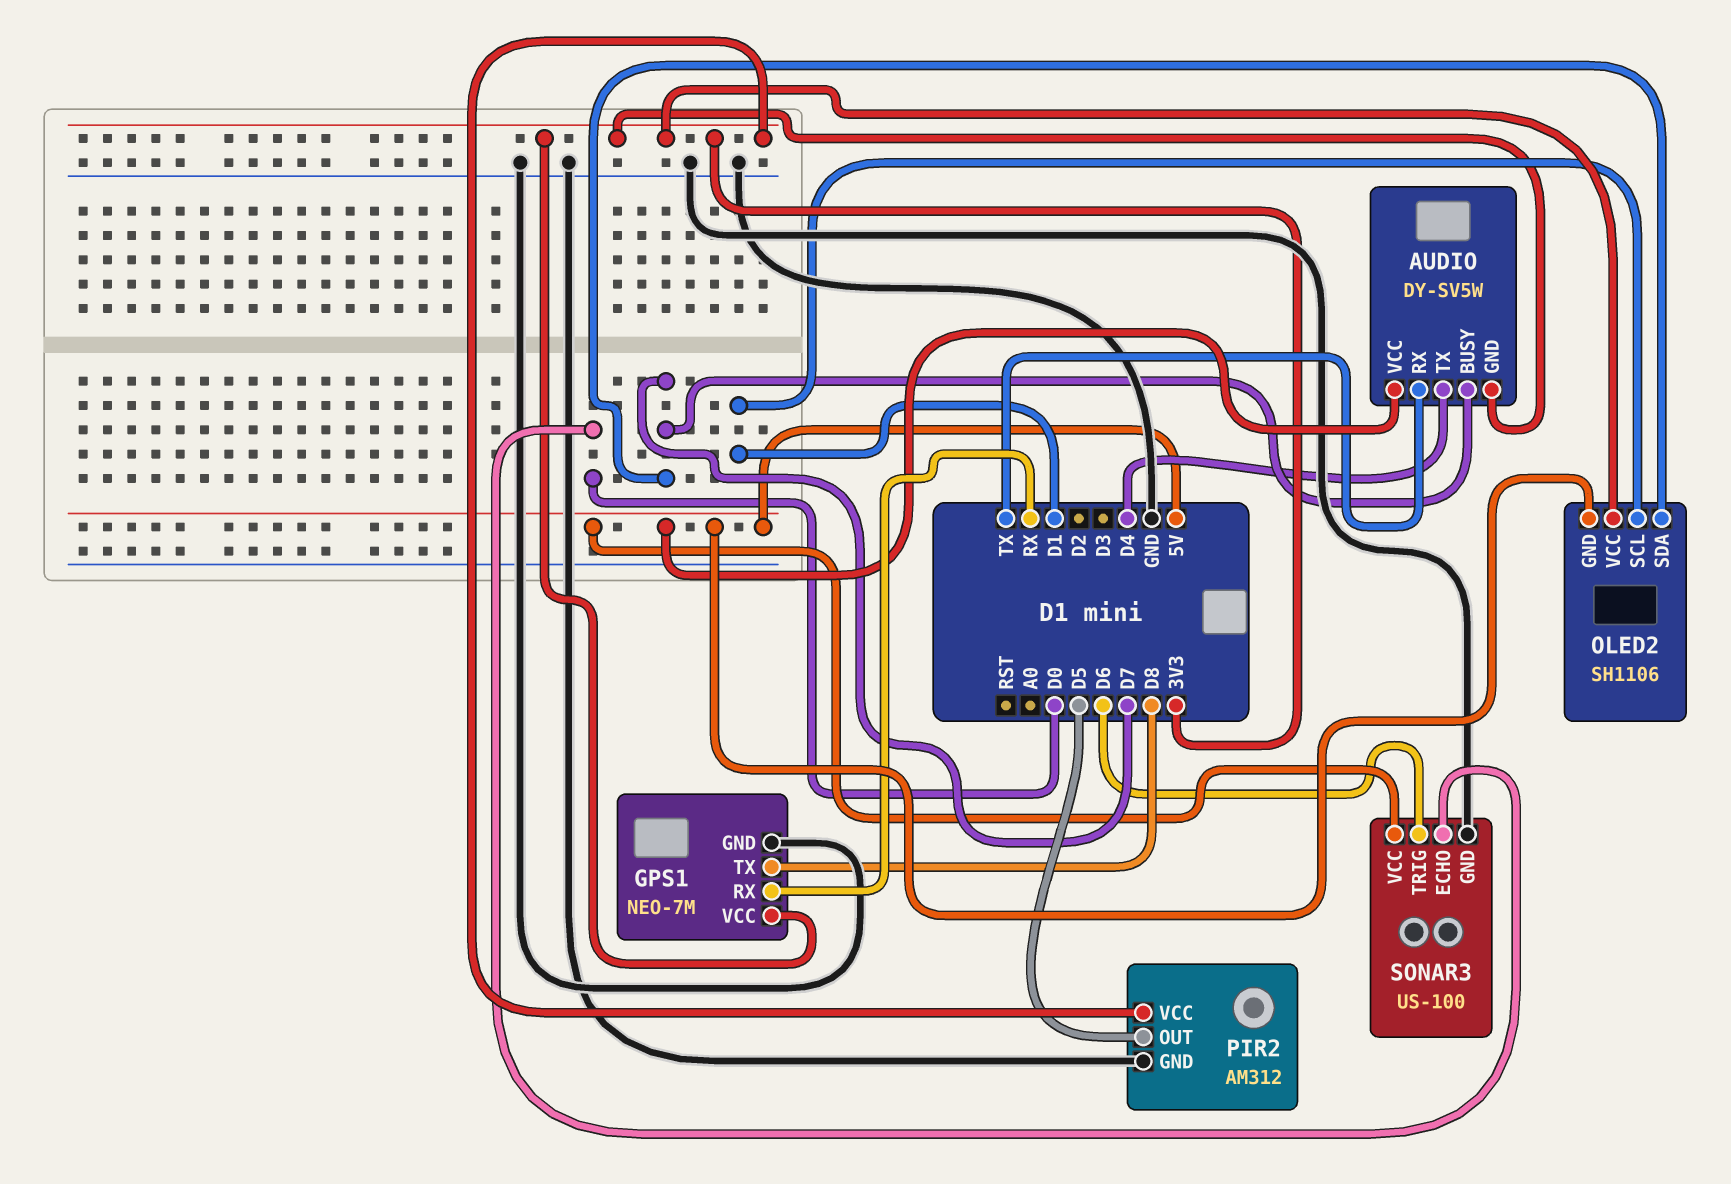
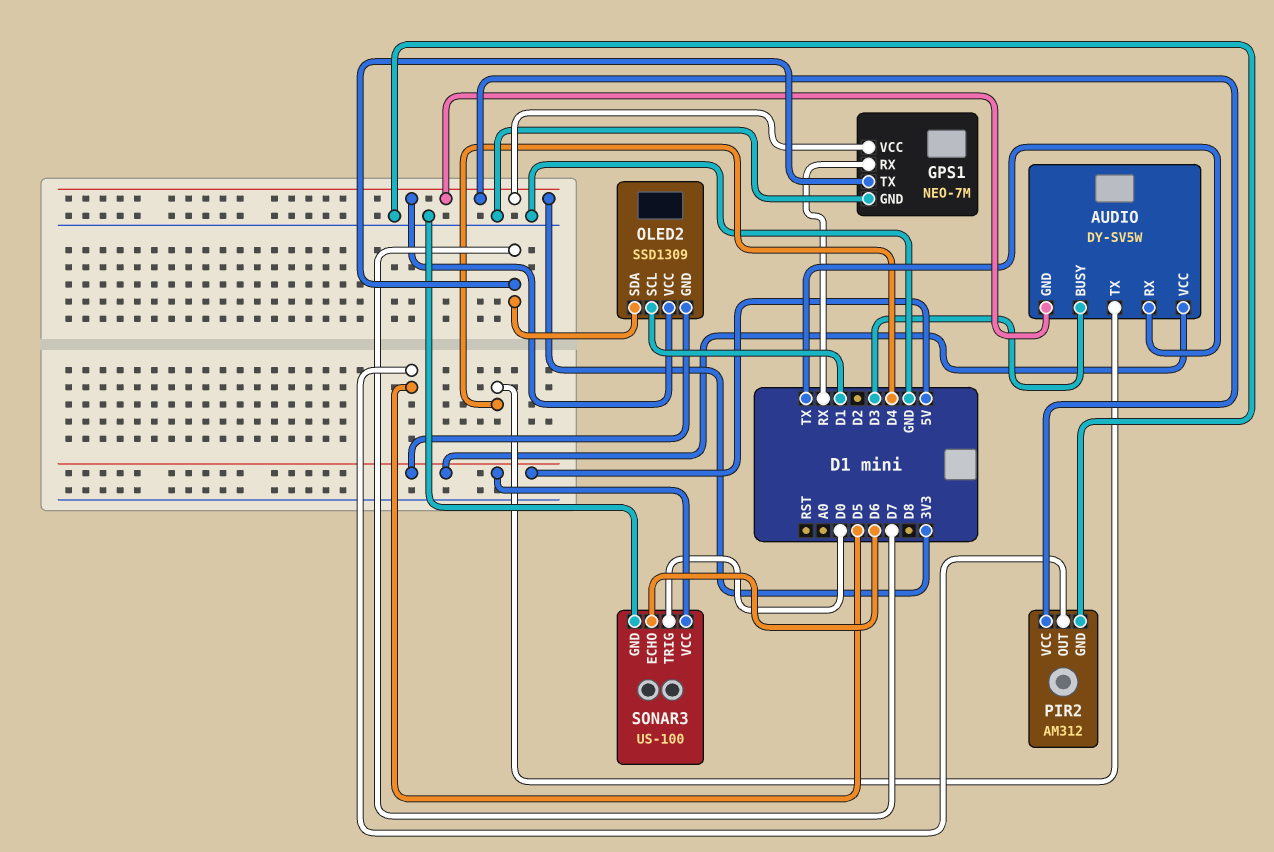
AUDIO pin BUSY: D7 -> D3
GPS1 pin TX: D8 -> D7
OLED2: SH1106 -> SSD1309
SONAR3 pin ECHO: D0 -> D6
SONAR3 pin TRIG: D6 -> D0

